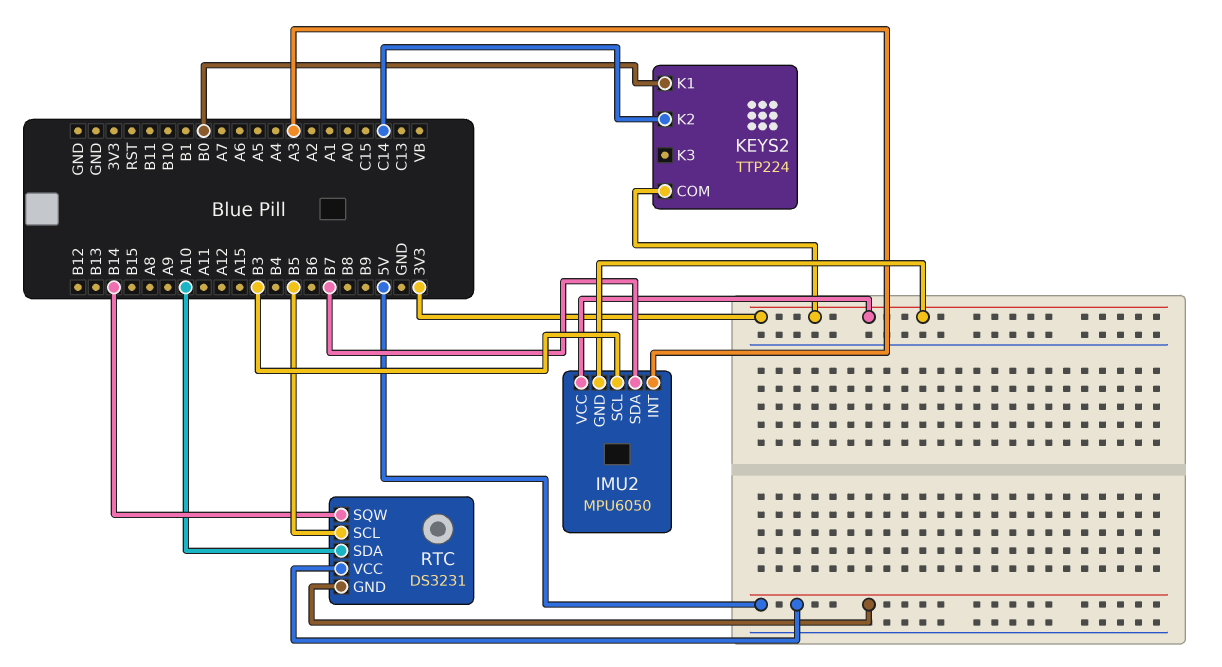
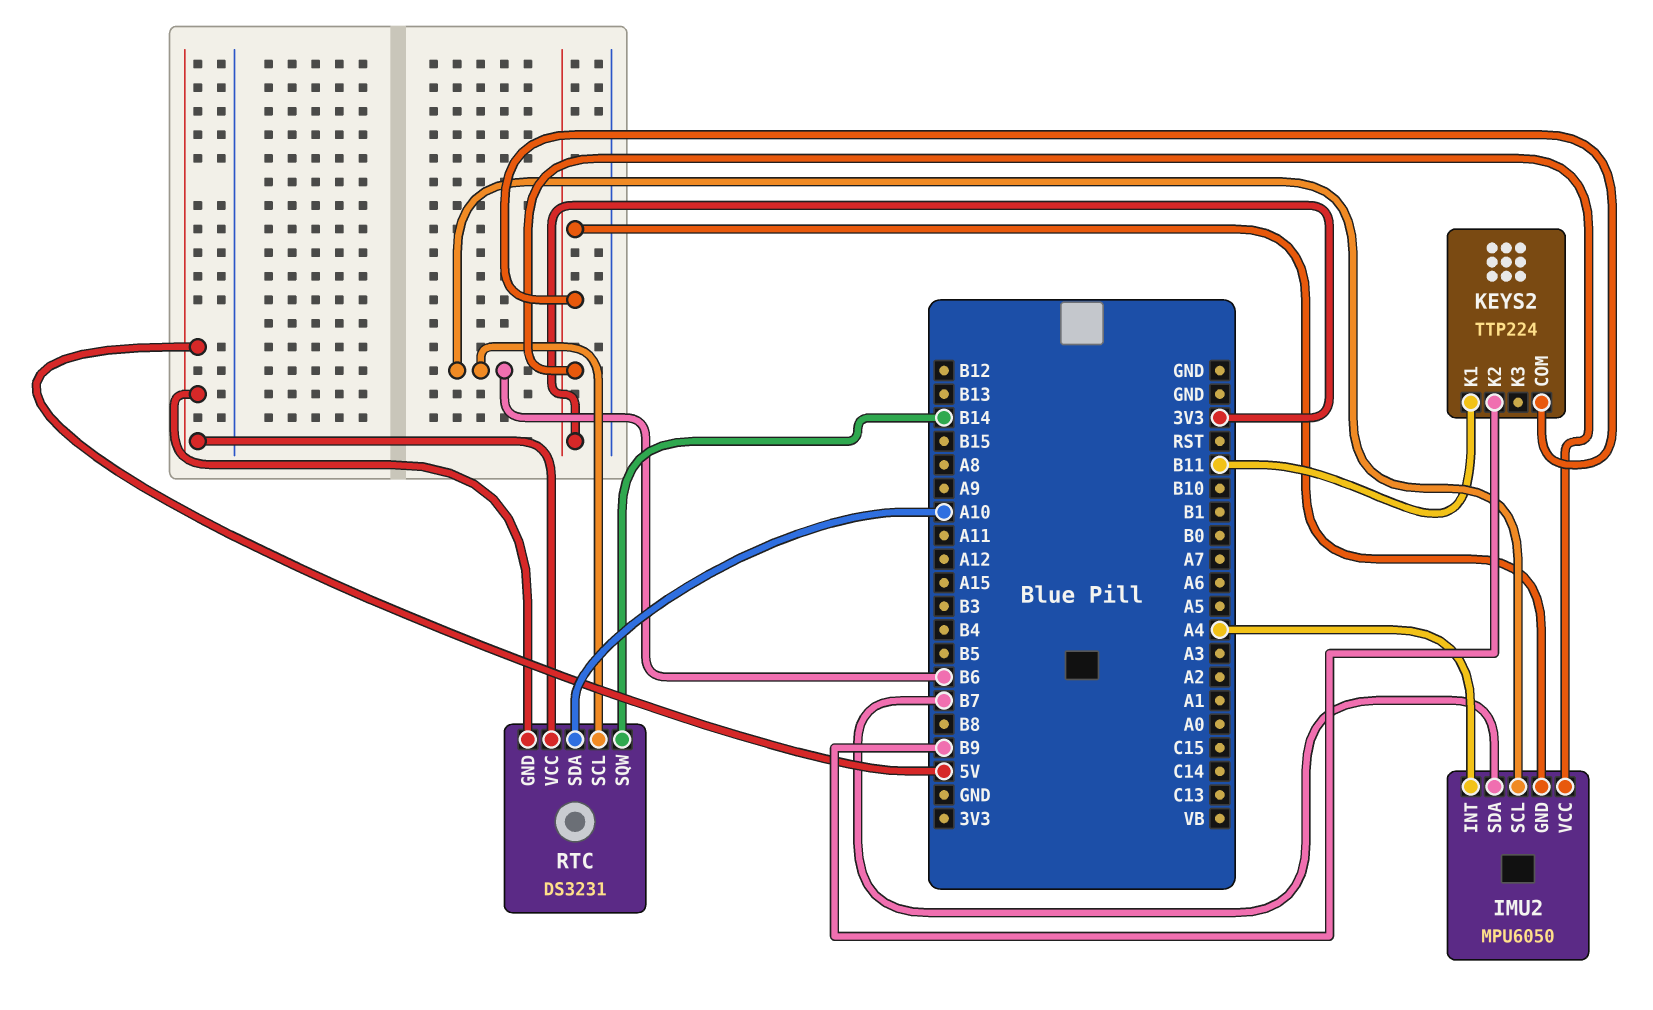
IMU2 pin INT: A3 -> A4
IMU2 pin SCL: B3 -> B6
KEYS2 pin K1: B0 -> B11
KEYS2 pin K2: C14 -> B9
RTC pin SCL: B5 -> B6

